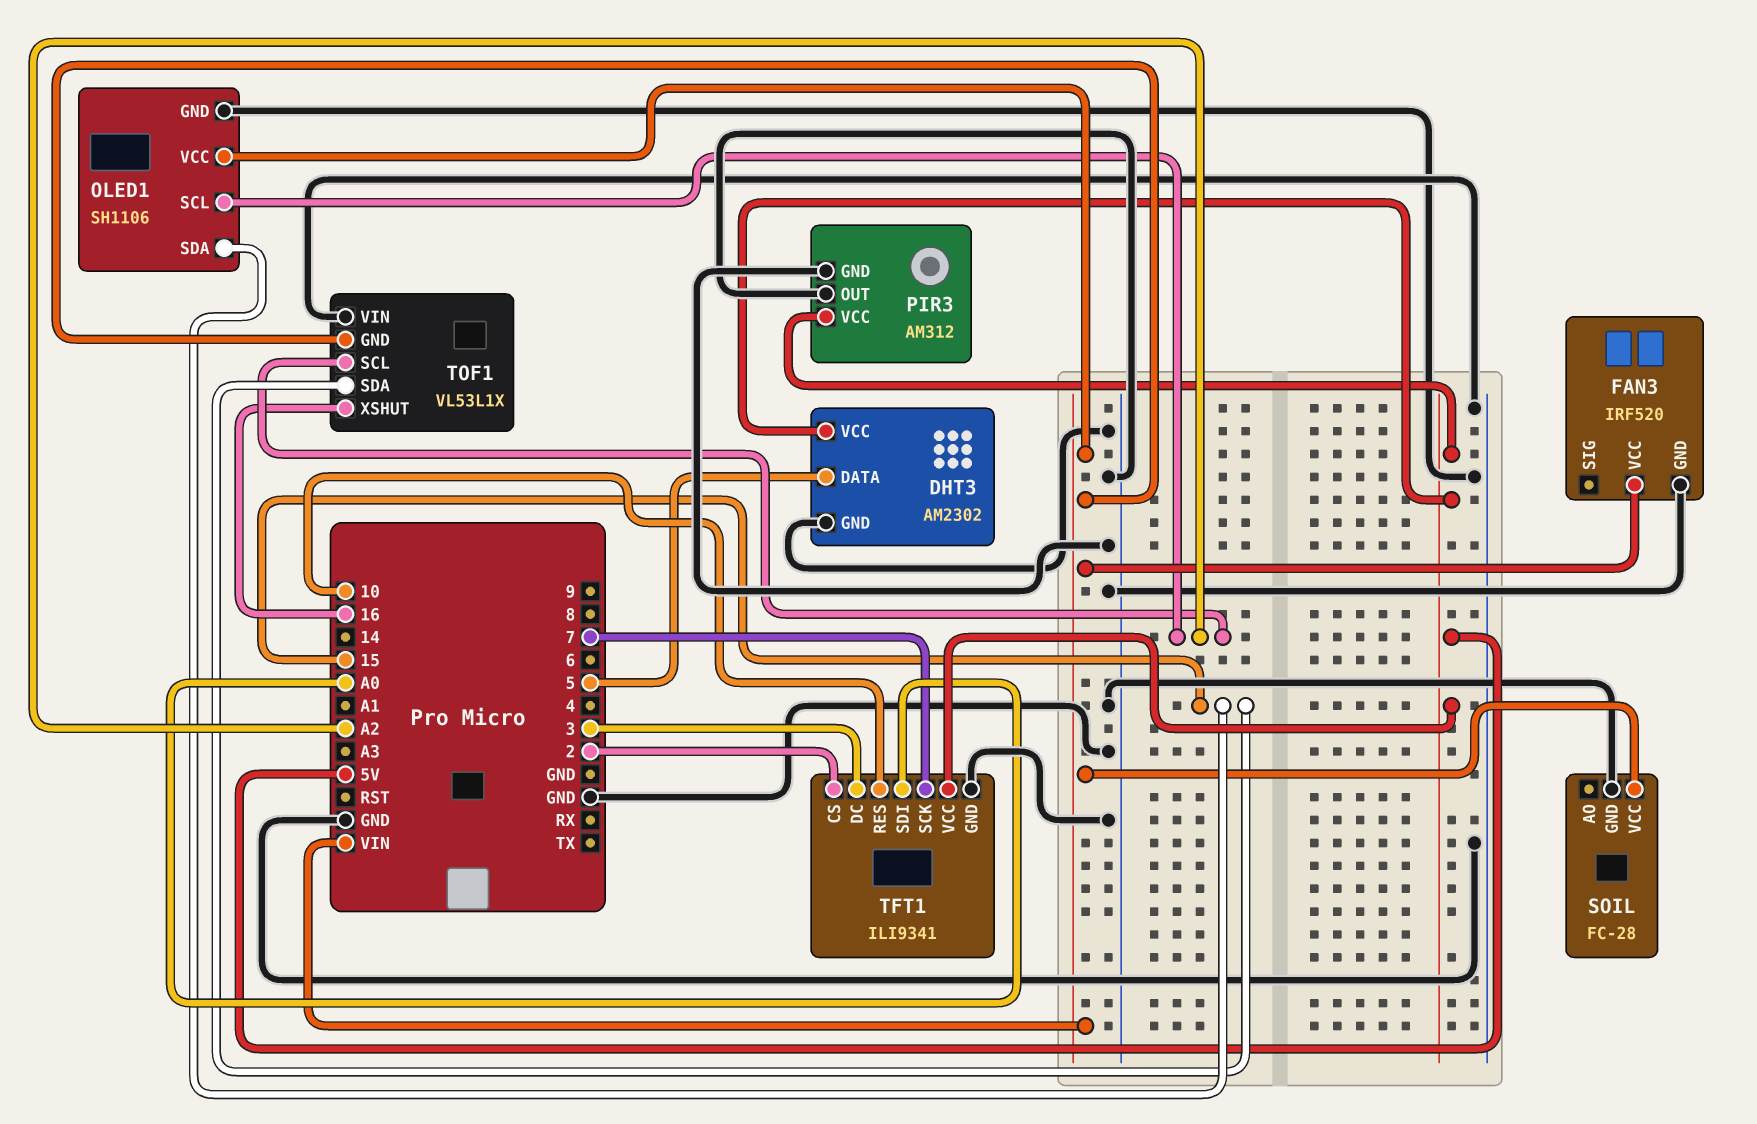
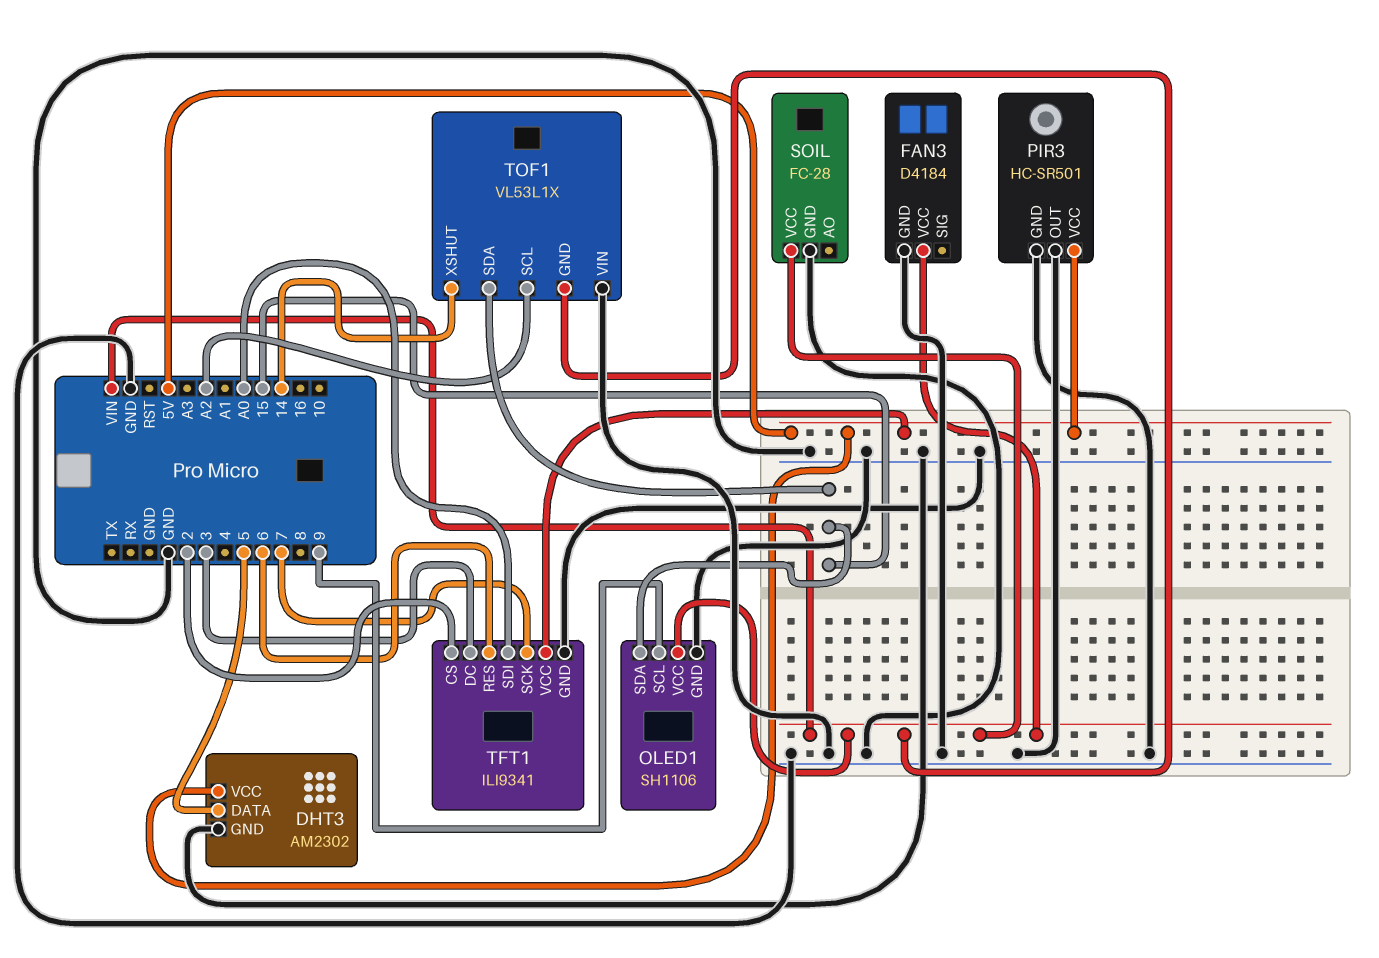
FAN3: IRF520 -> D4184
OLED1 pin SCL: A2 -> 9
PIR3: AM312 -> HC-SR501
TFT1 pin RES: 10 -> 6
TOF1 pin XSHUT: 16 -> 14

